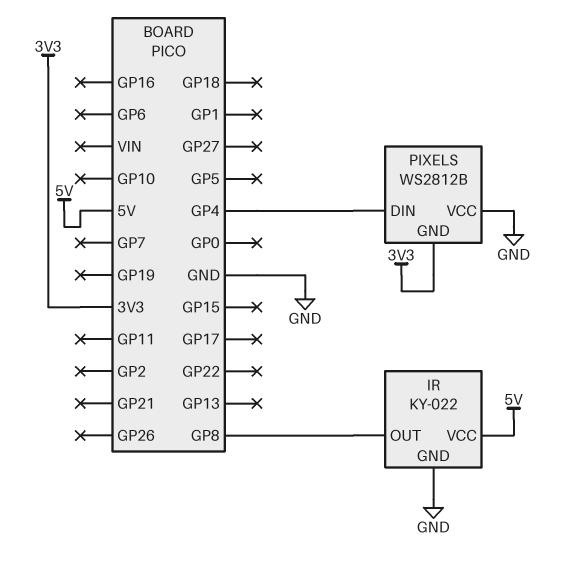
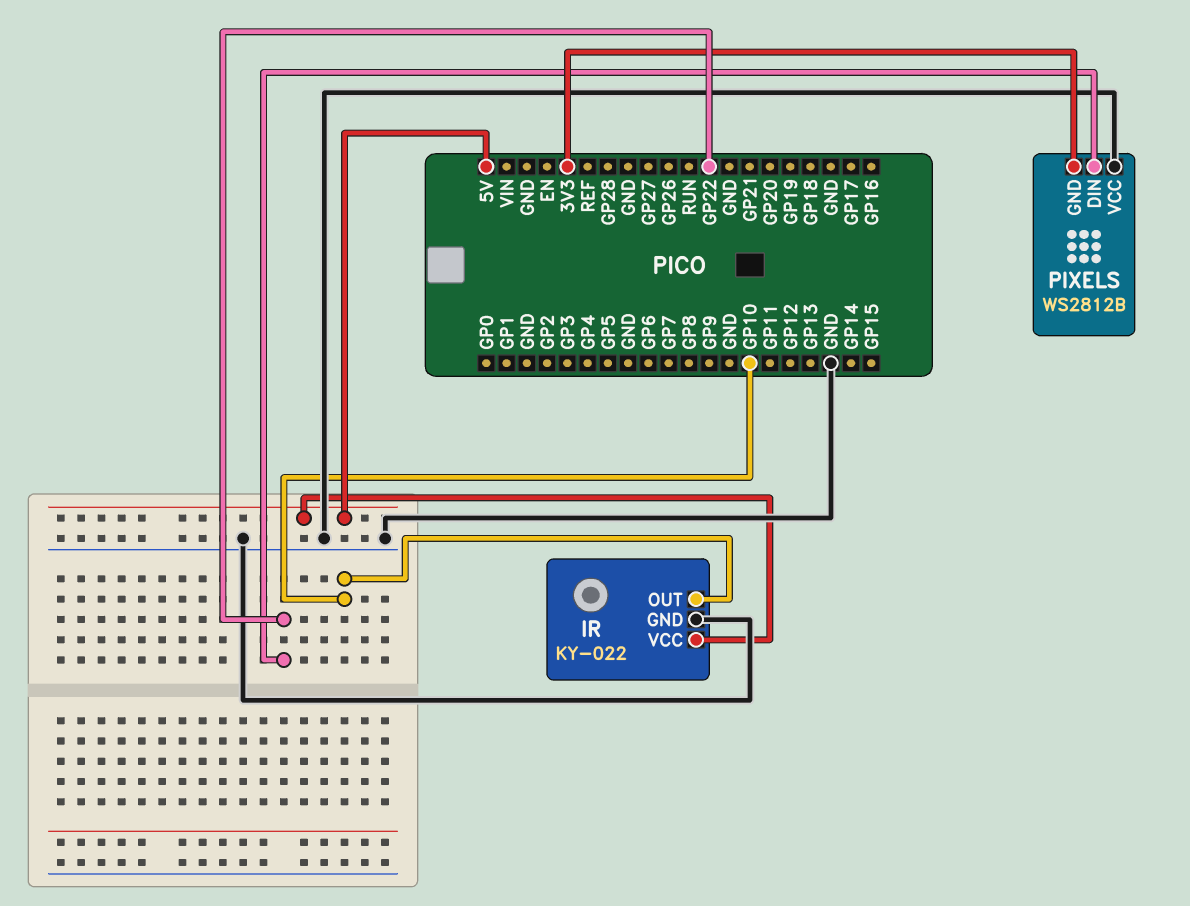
IR pin OUT: GP8 -> GP10
PIXELS pin DIN: GP4 -> GP22

